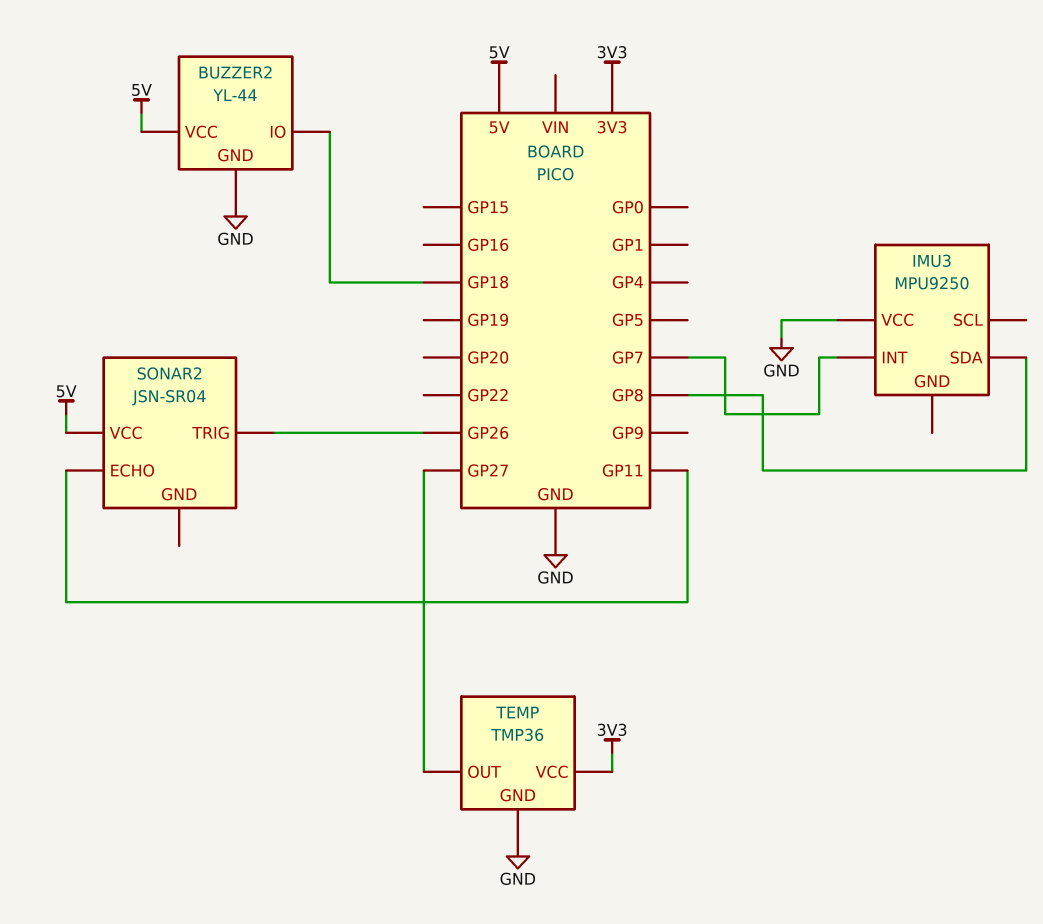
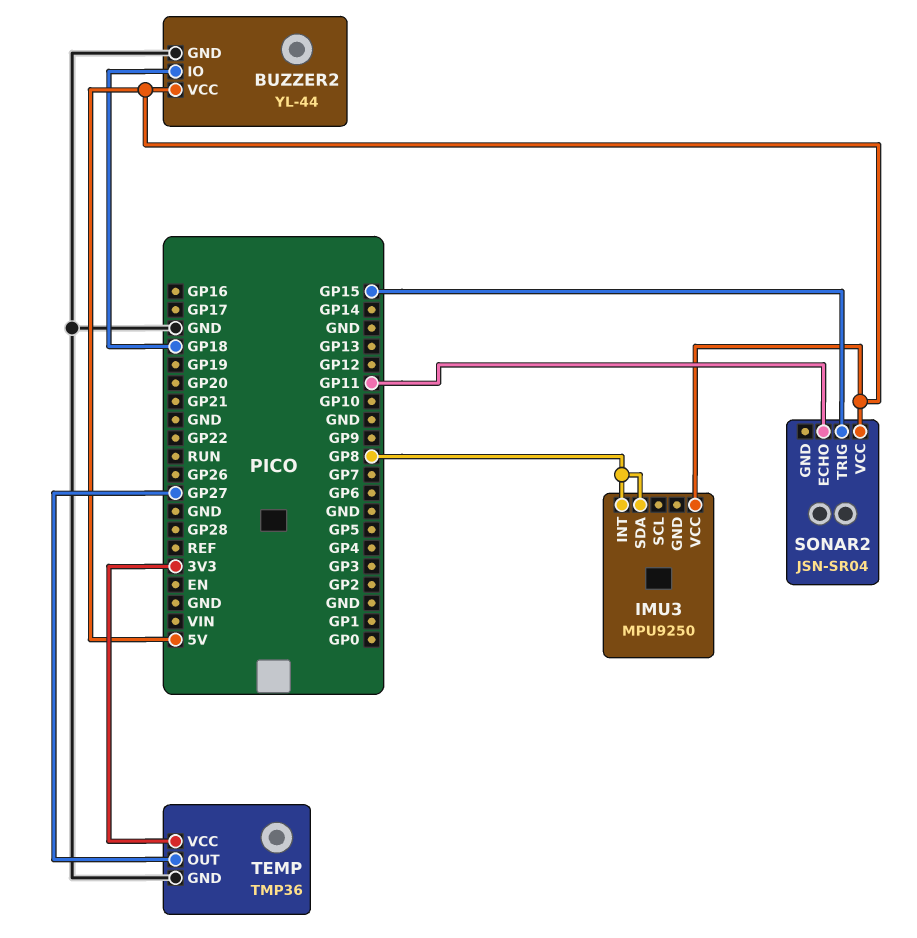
IMU3 pin INT: GP7 -> GP8
IMU3 pin VCC: GND -> 5V
SONAR2 pin TRIG: GP26 -> GP15

